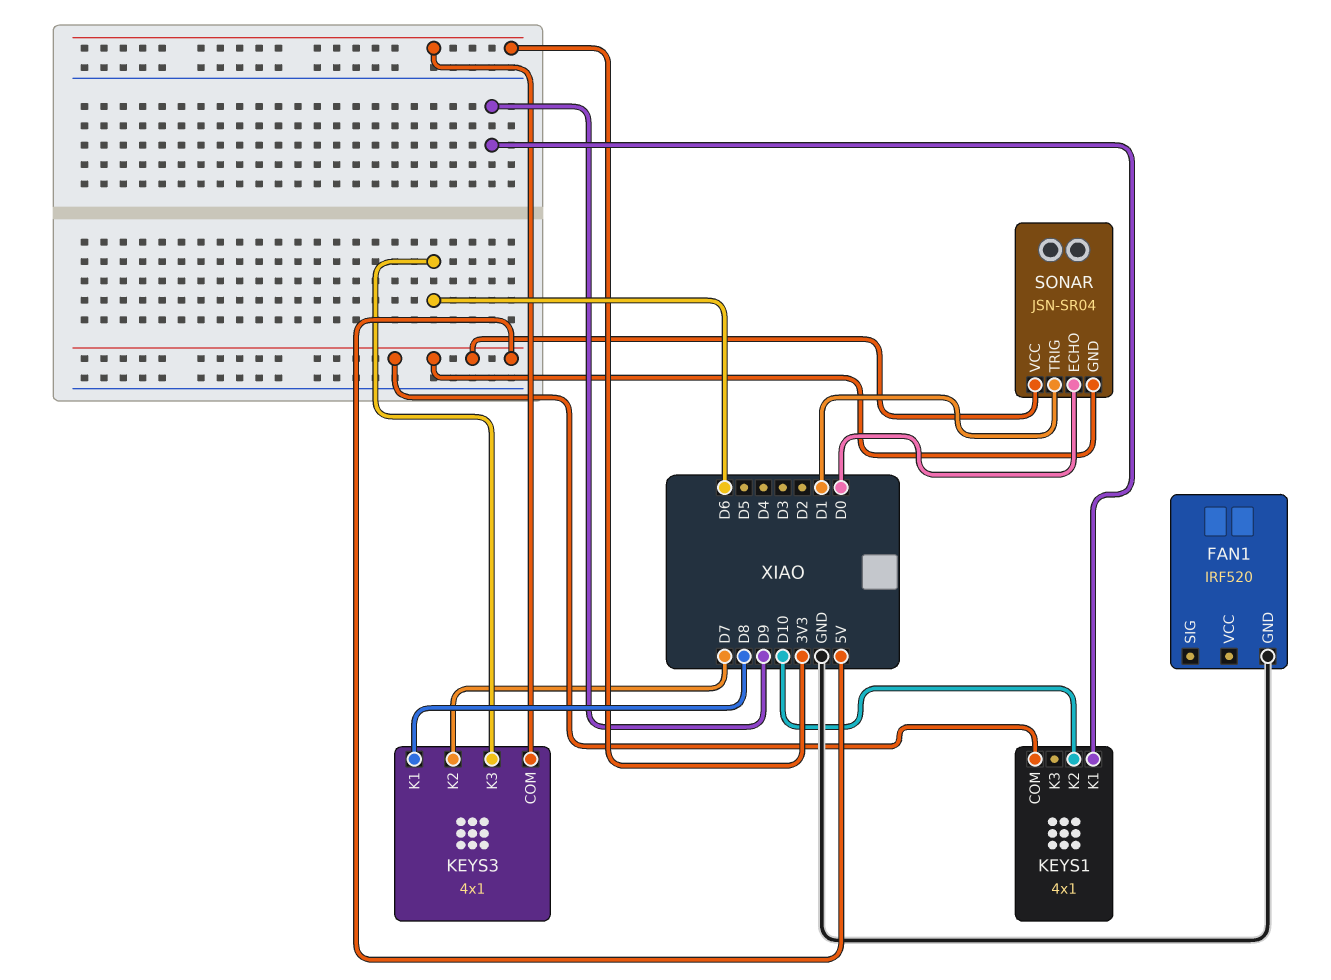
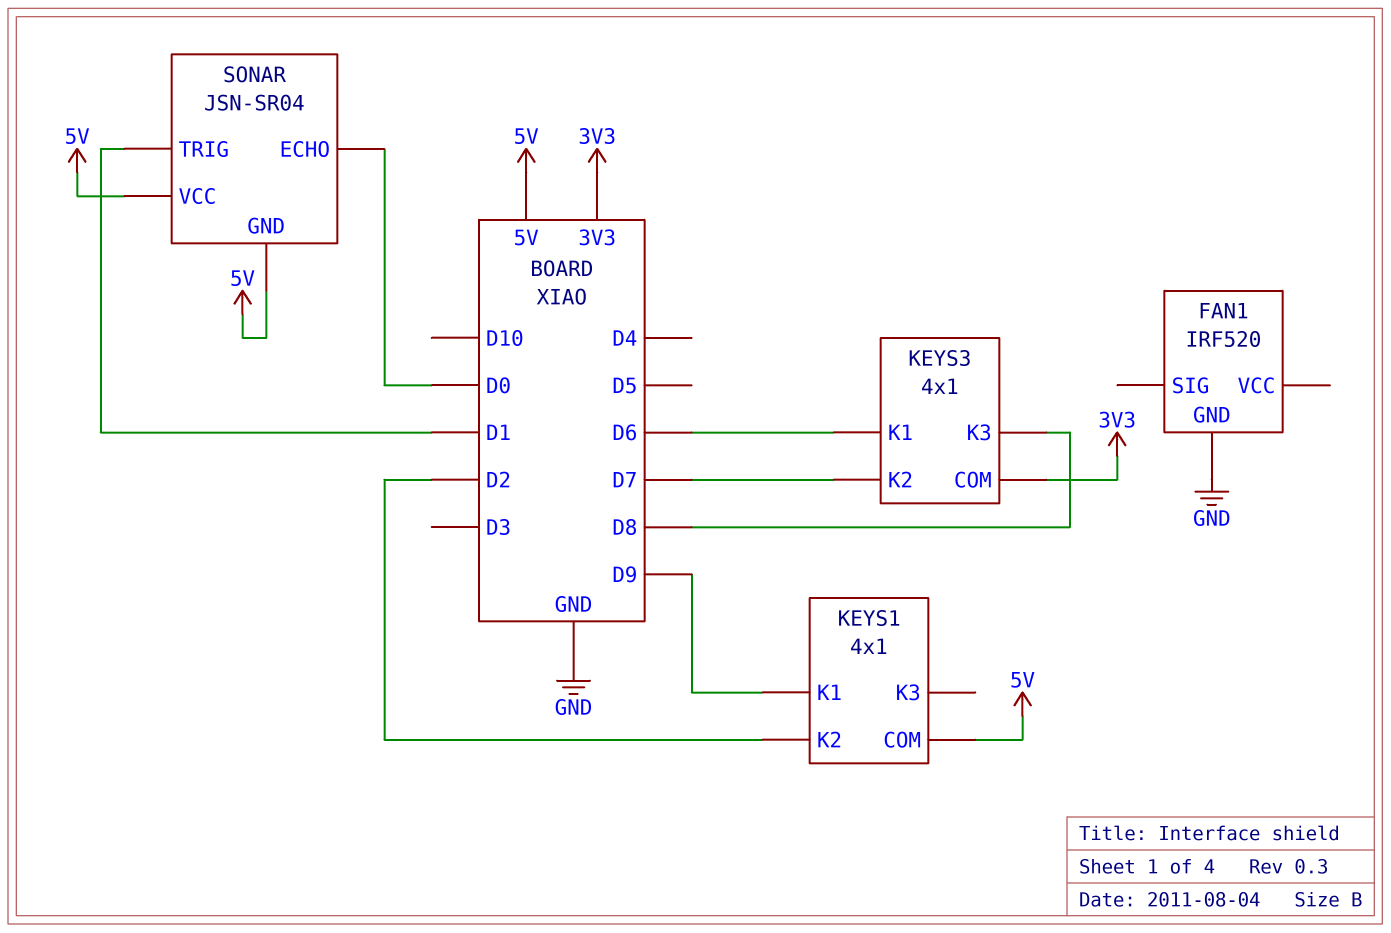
KEYS1 pin K2: D10 -> D2
KEYS3 pin K1: D8 -> D6
KEYS3 pin K3: D6 -> D8

